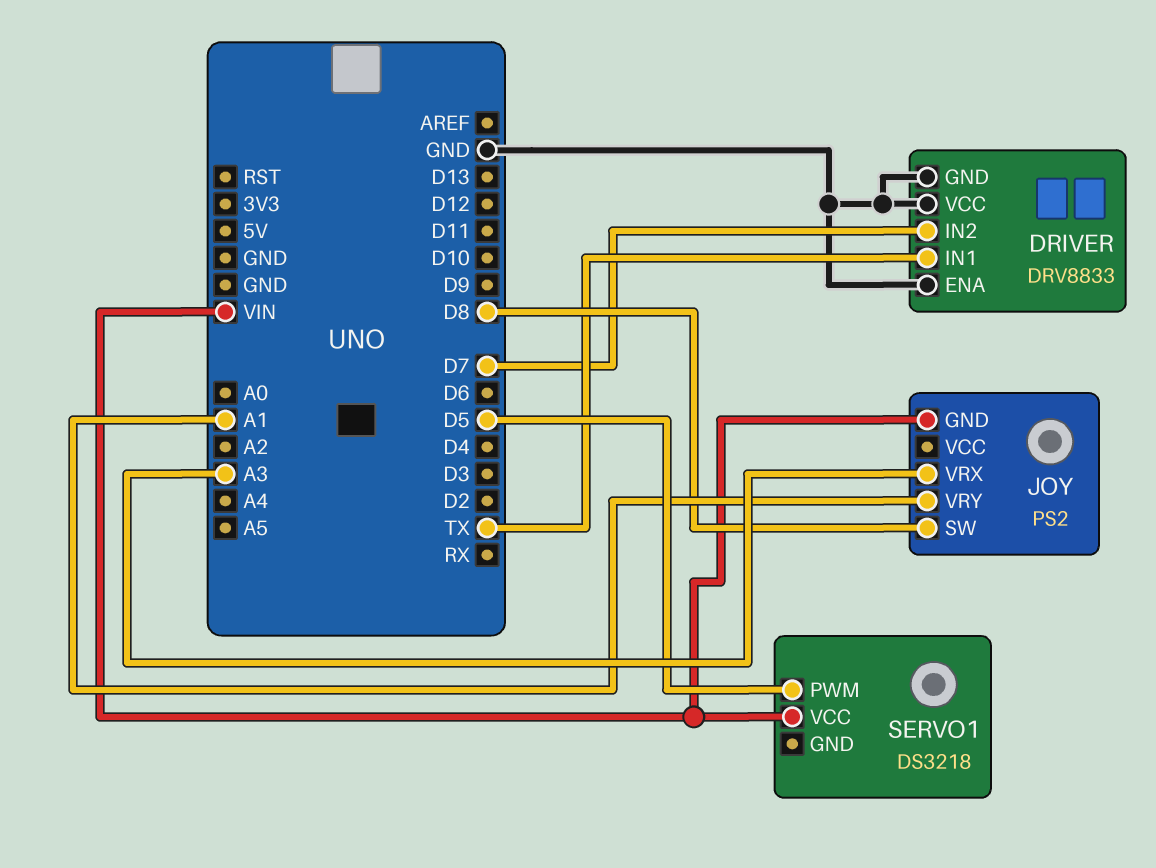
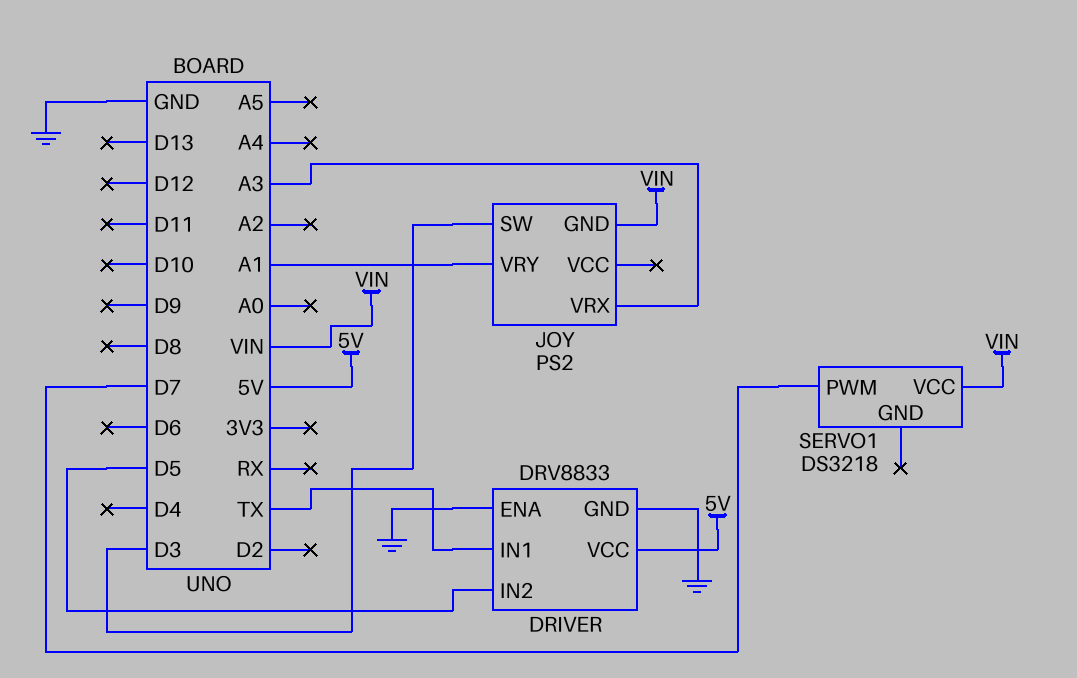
DRIVER pin IN2: D7 -> D5
DRIVER pin VCC: GND -> 5V
JOY pin SW: D8 -> D3
SERVO1 pin PWM: D5 -> D7

